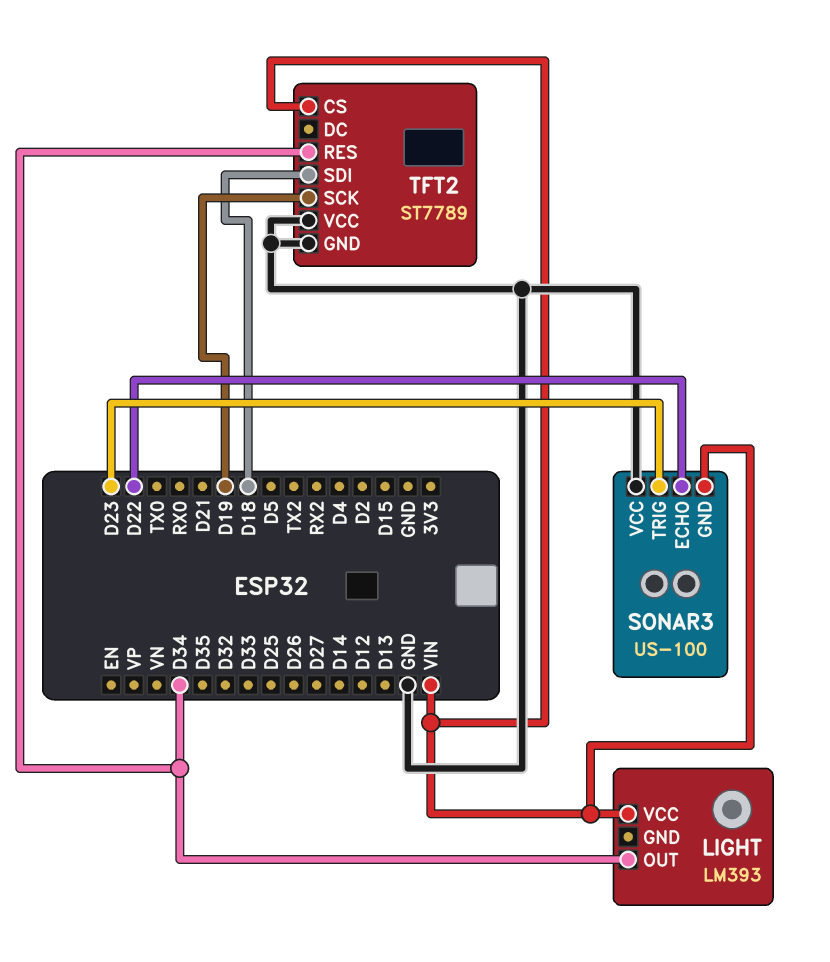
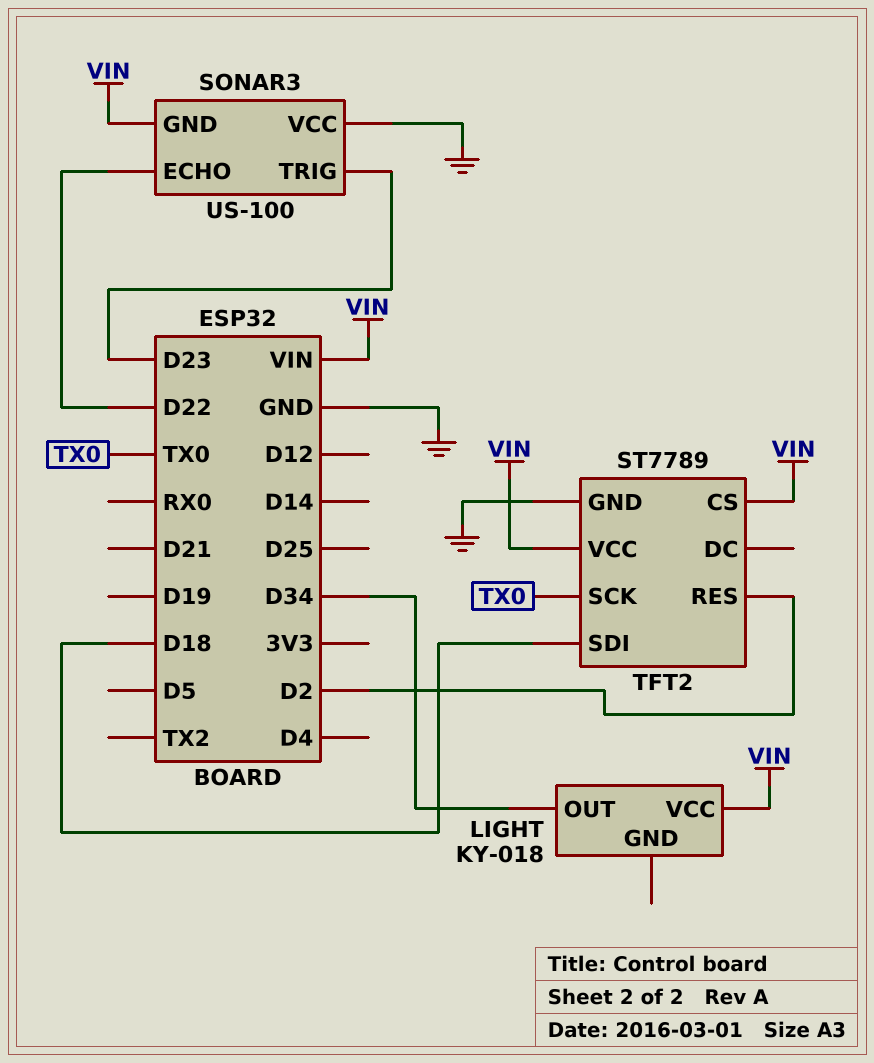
LIGHT: LM393 -> KY-018
TFT2 pin RES: D34 -> D2
TFT2 pin SCK: D19 -> TX0
TFT2 pin VCC: GND -> VIN

